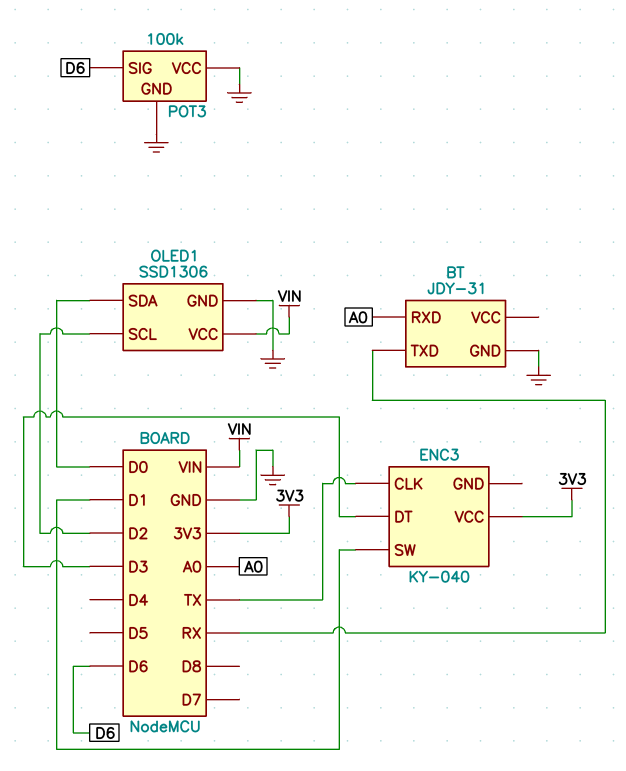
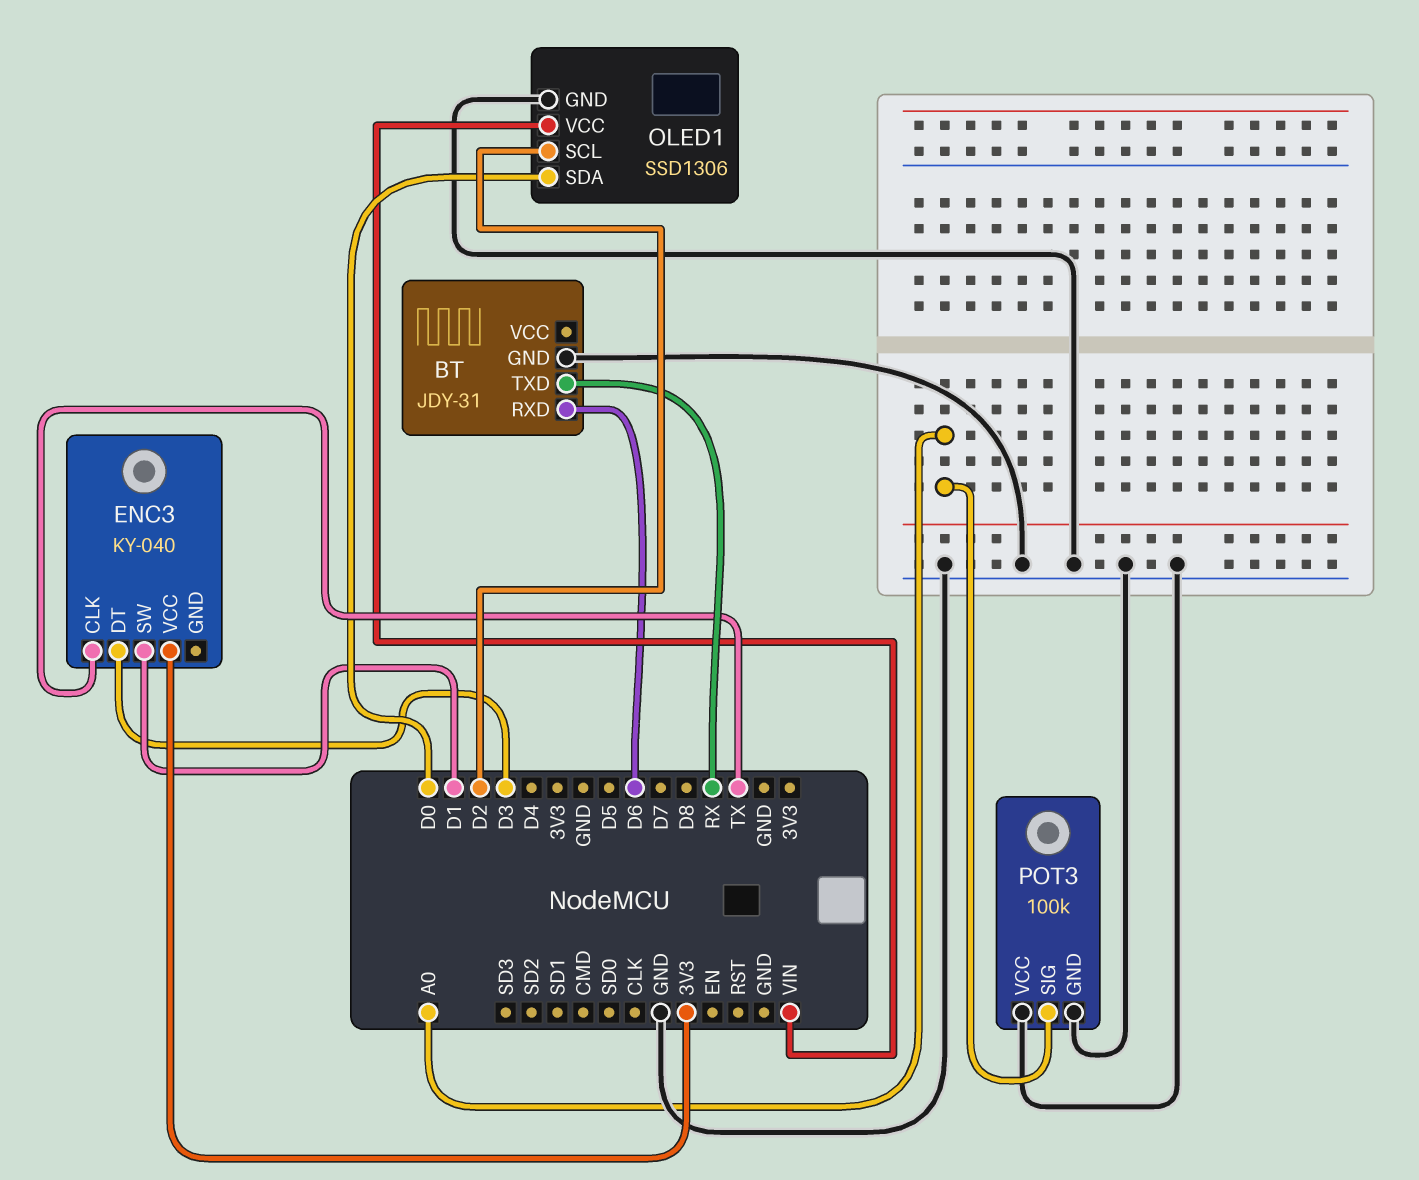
BT pin RXD: A0 -> D6
POT3 pin SIG: D6 -> A0

